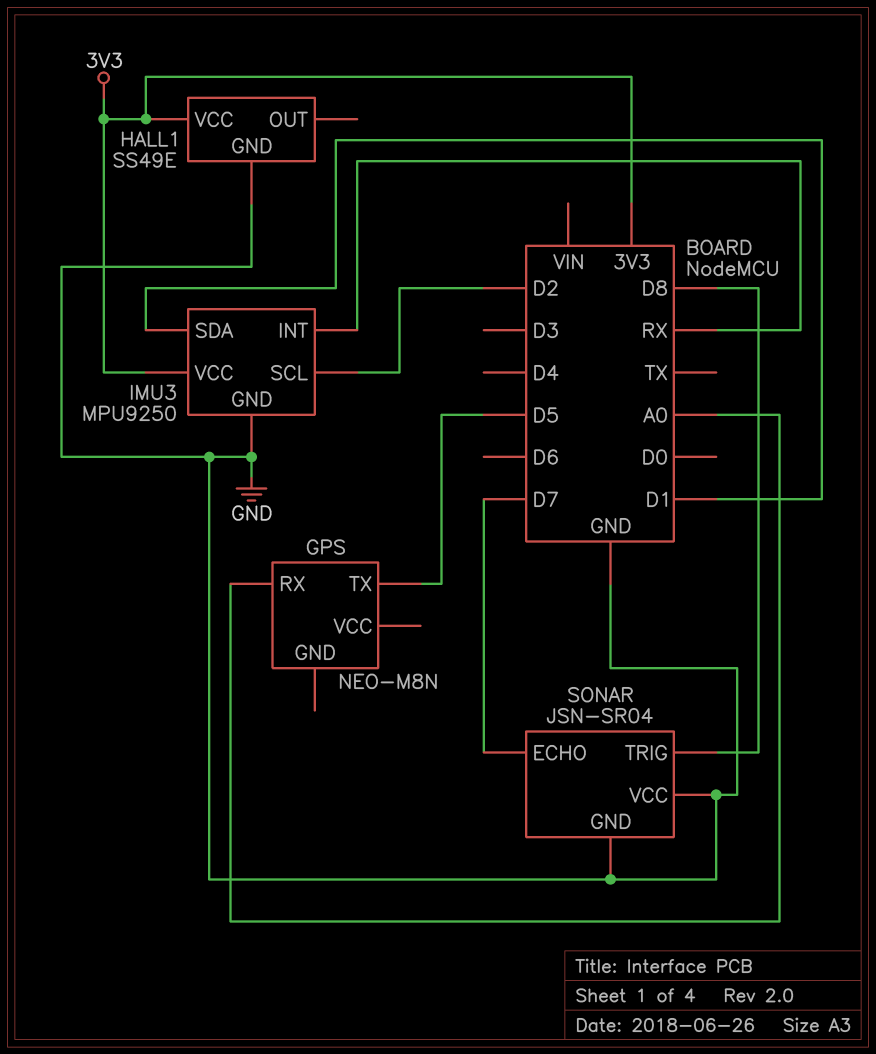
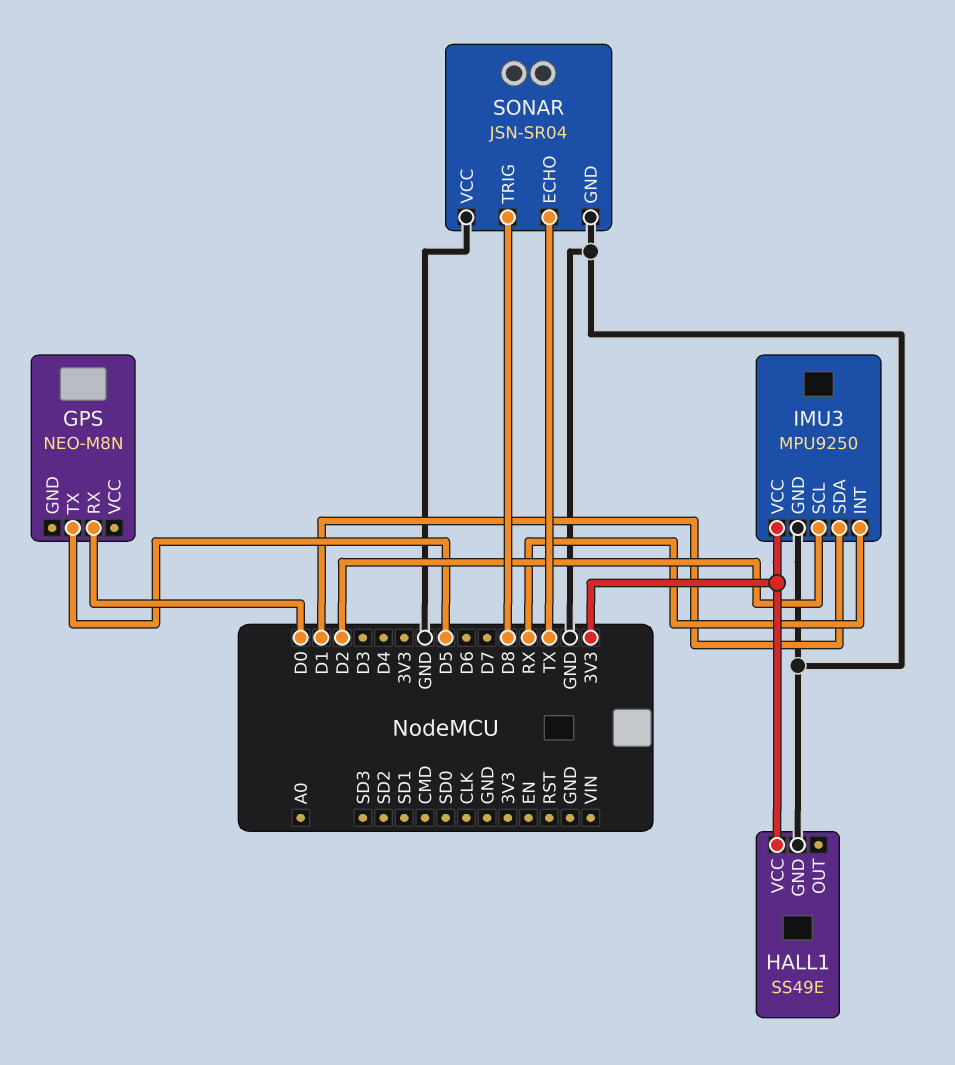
GPS pin RX: A0 -> D0
SONAR pin ECHO: D7 -> TX

